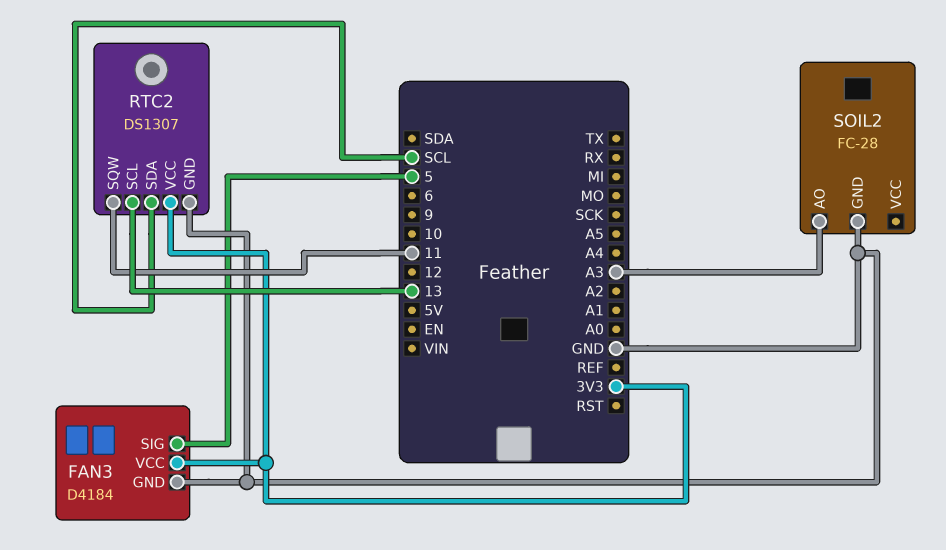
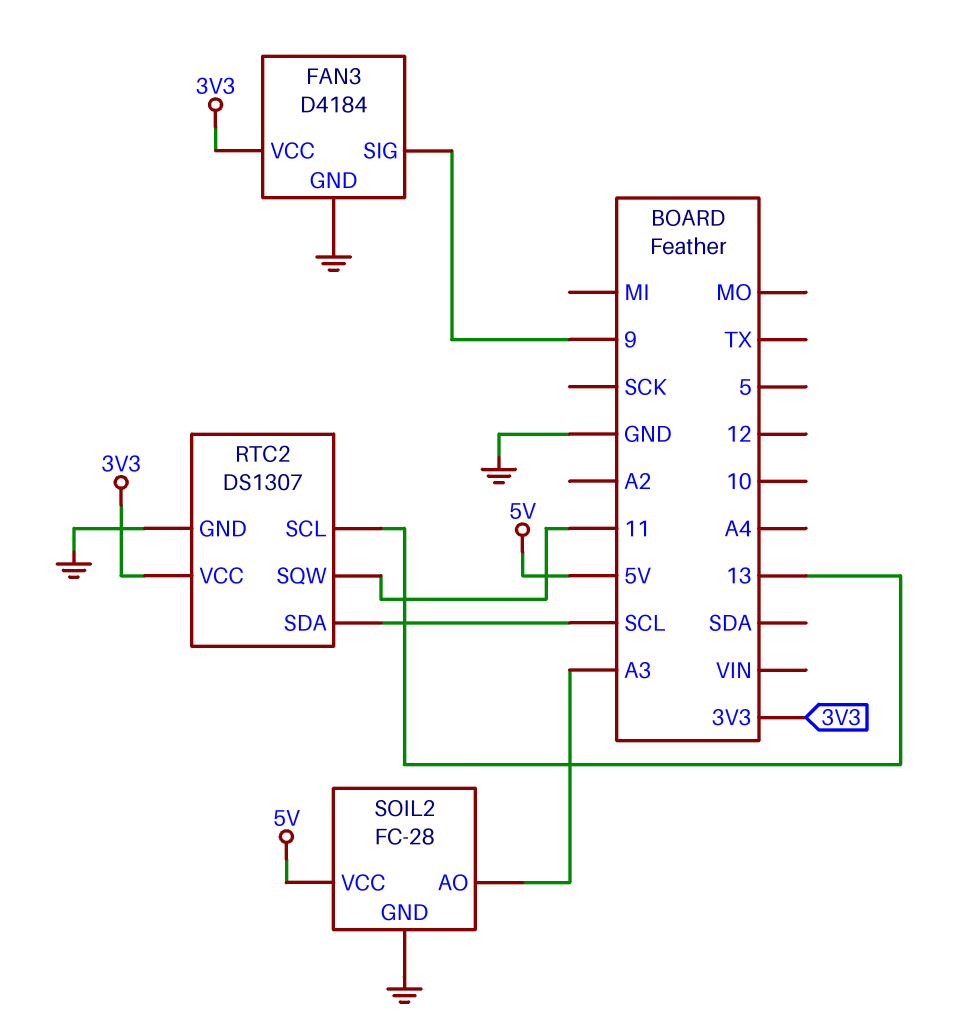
FAN3 pin SIG: 5 -> 9
SOIL2 pin VCC: none -> 5V

